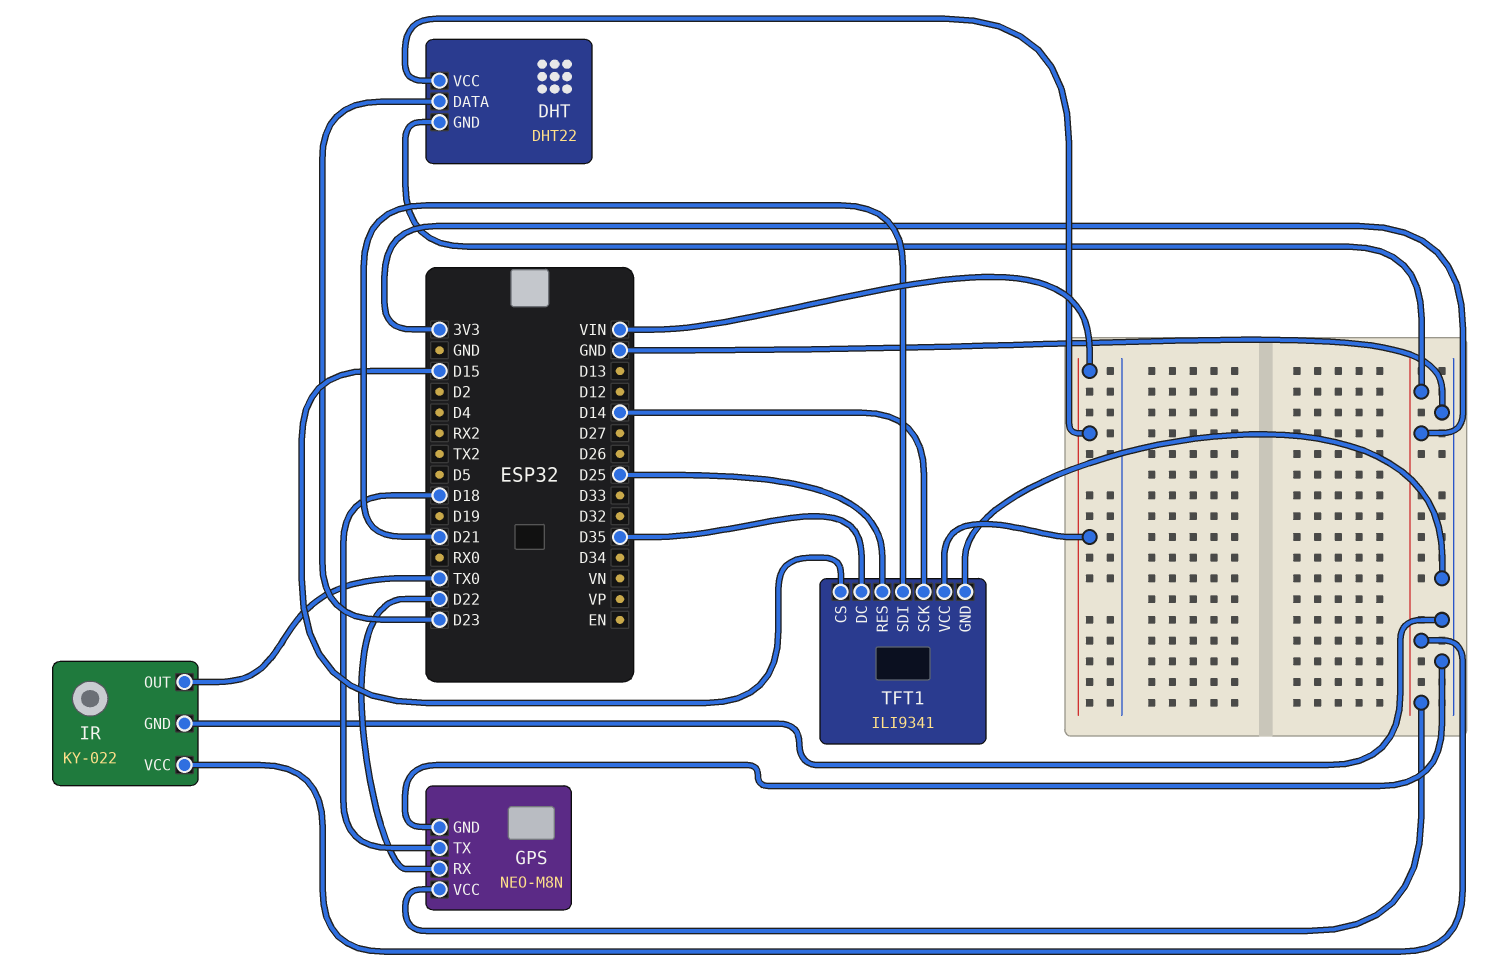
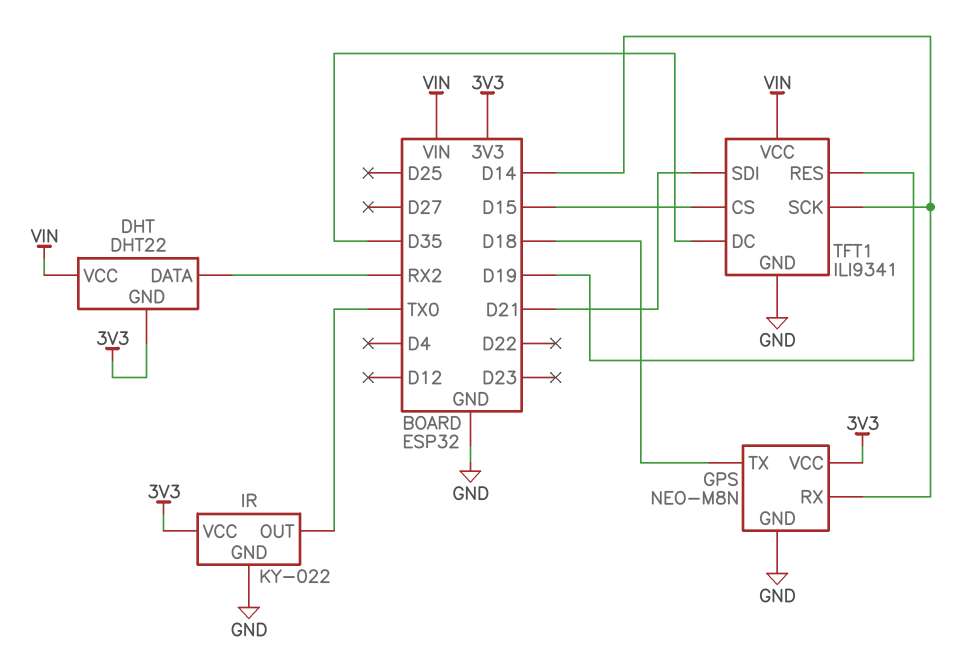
DHT pin DATA: D23 -> RX2
GPS pin RX: D22 -> D14
TFT1 pin RES: D25 -> D19

